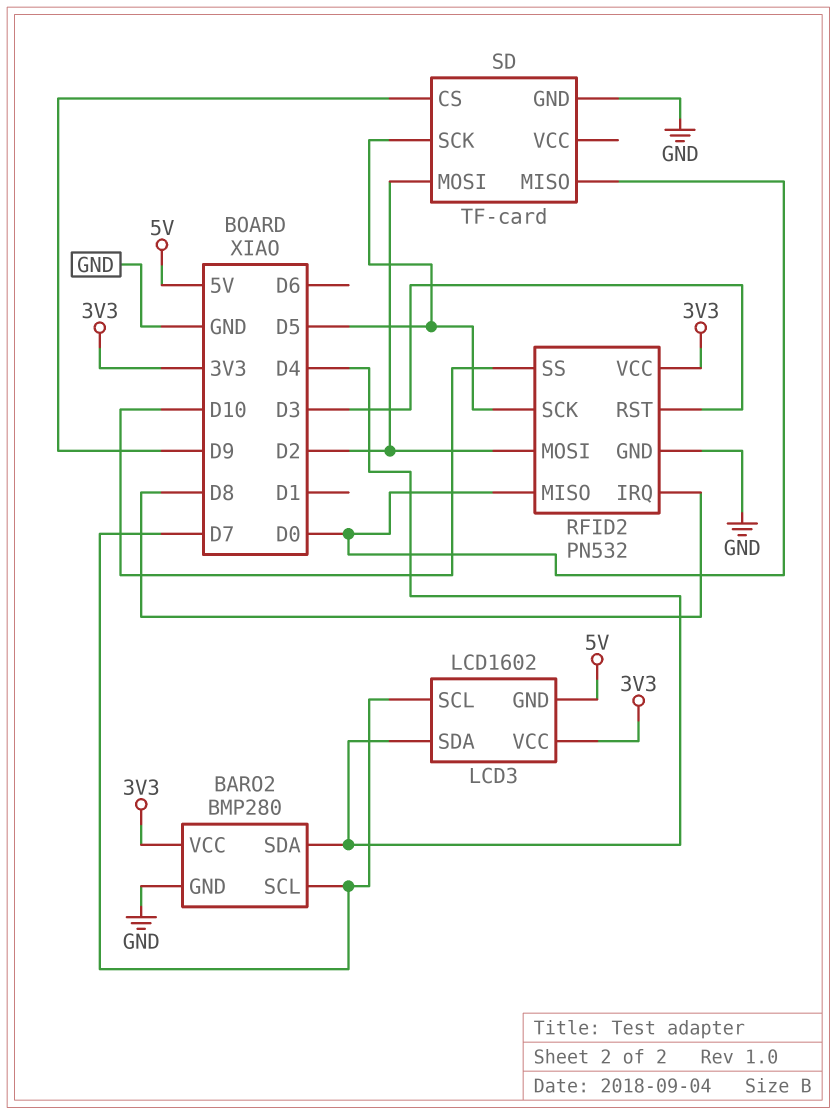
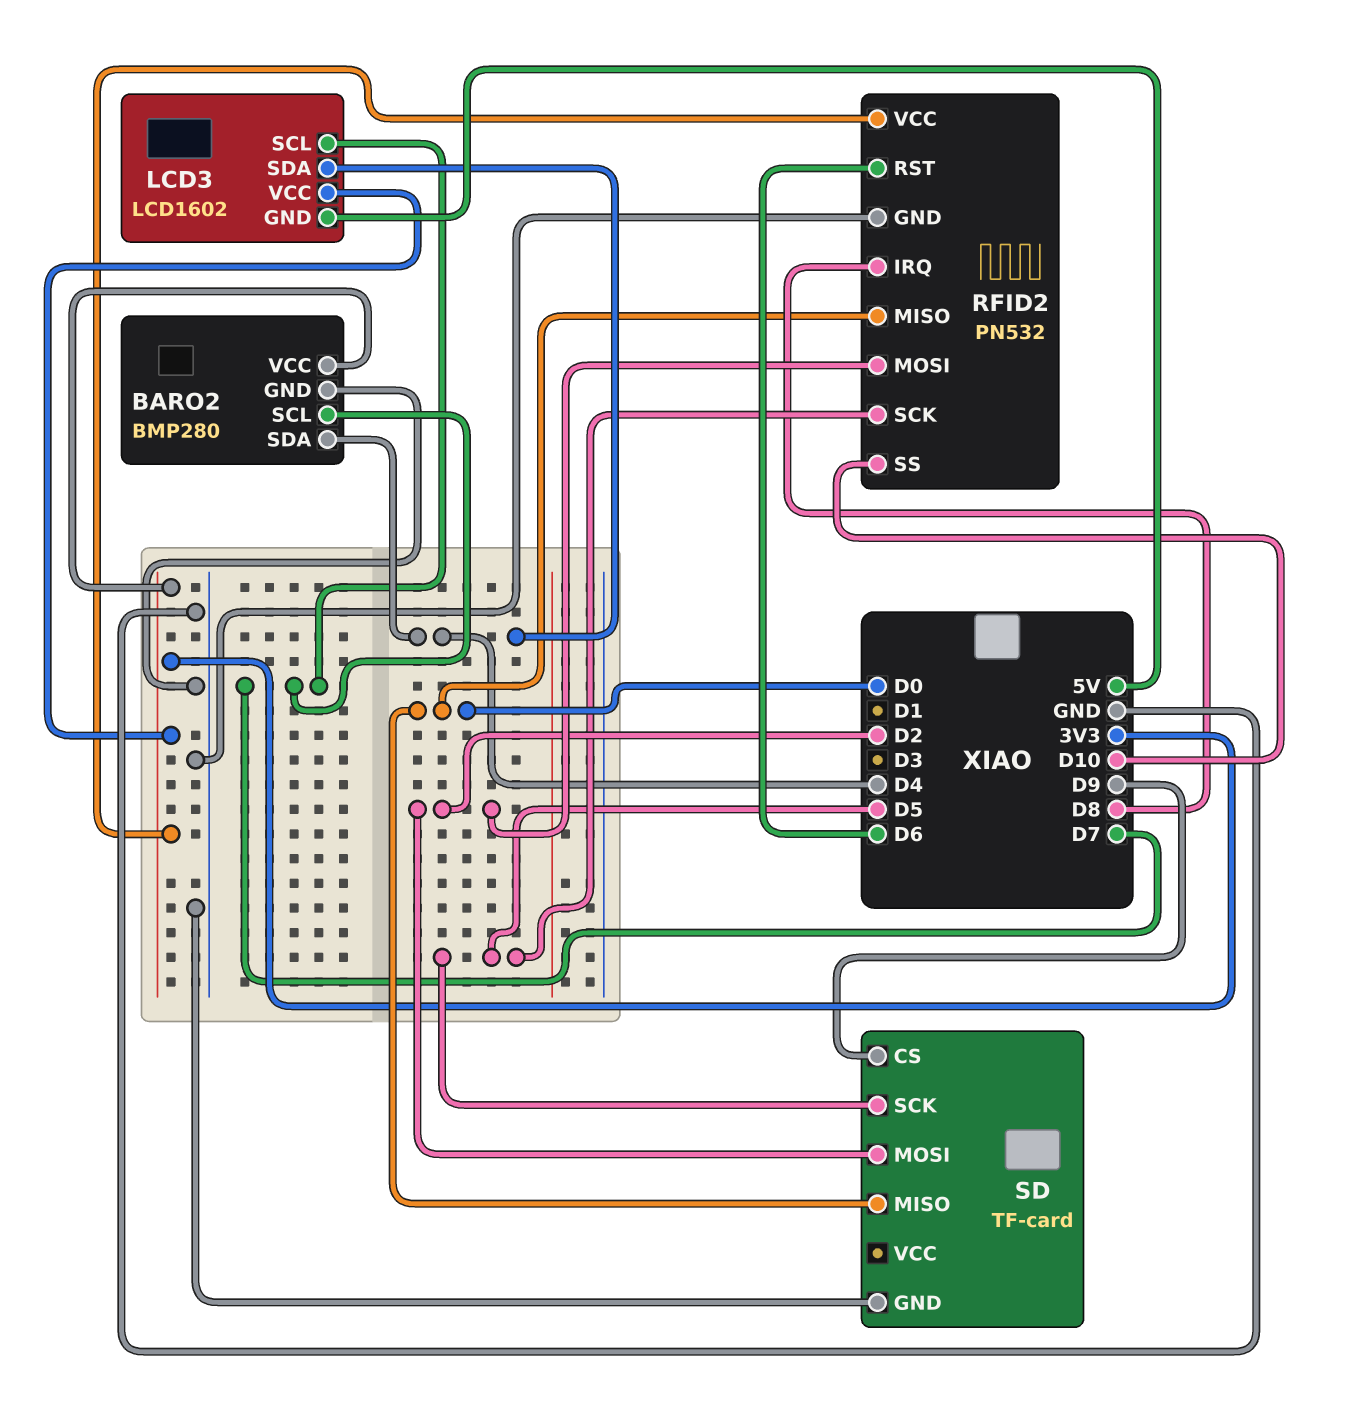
RFID2 pin RST: D3 -> D6

